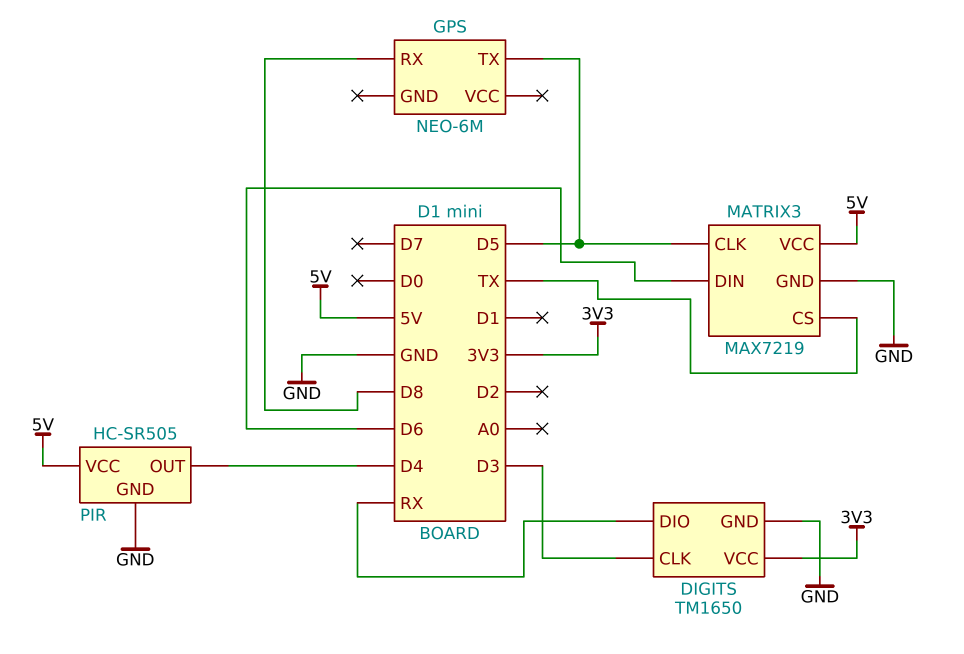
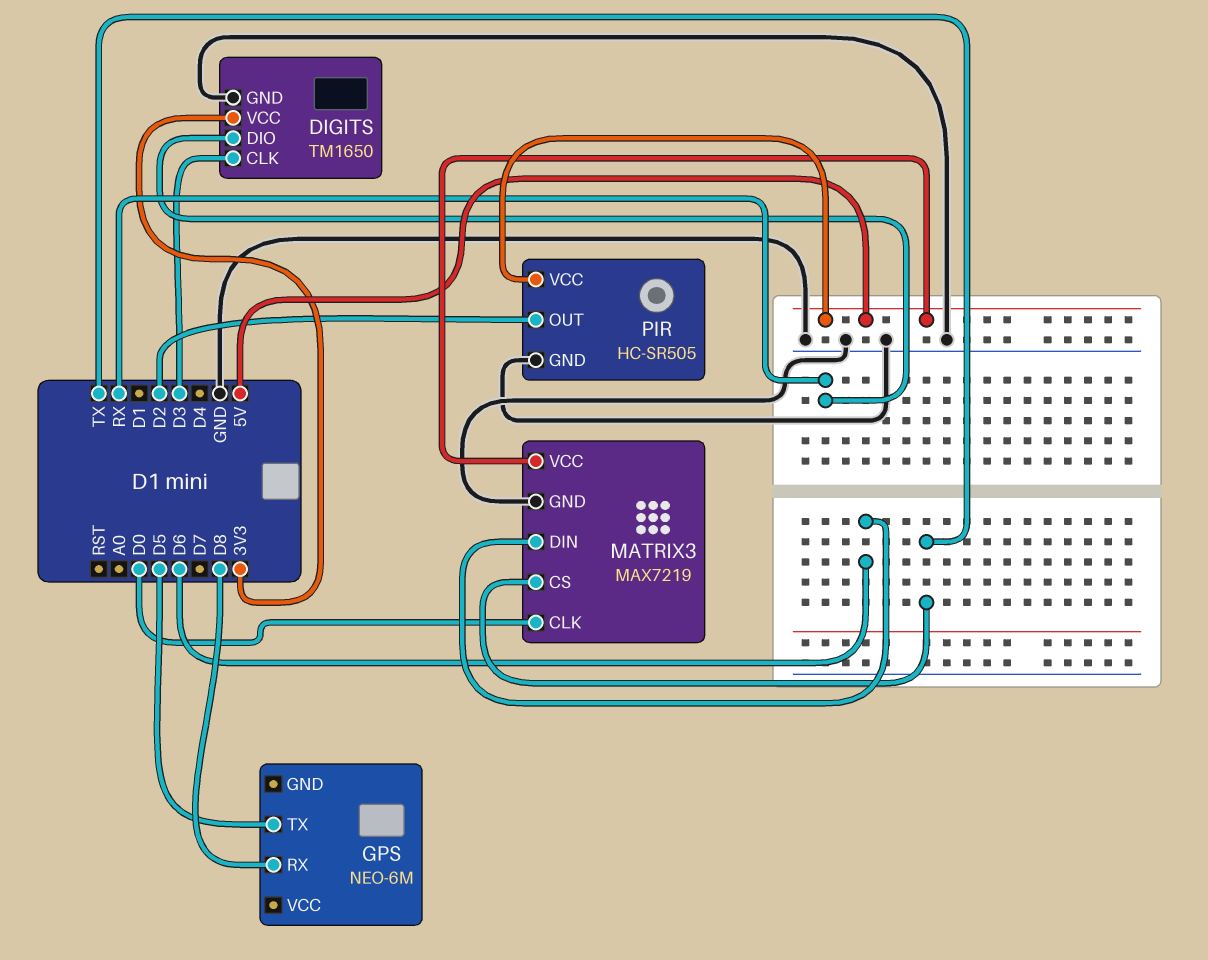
MATRIX3 pin CLK: D5 -> D0
PIR pin OUT: D4 -> D2

